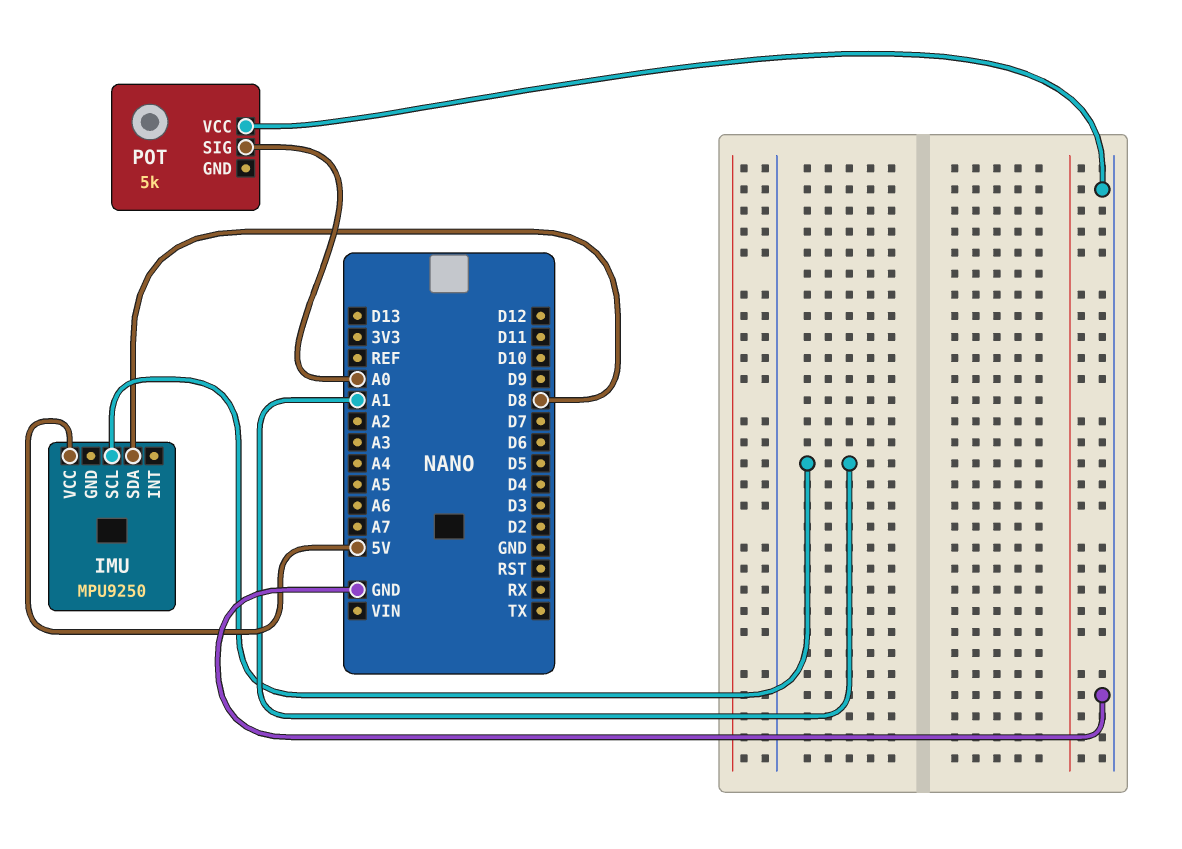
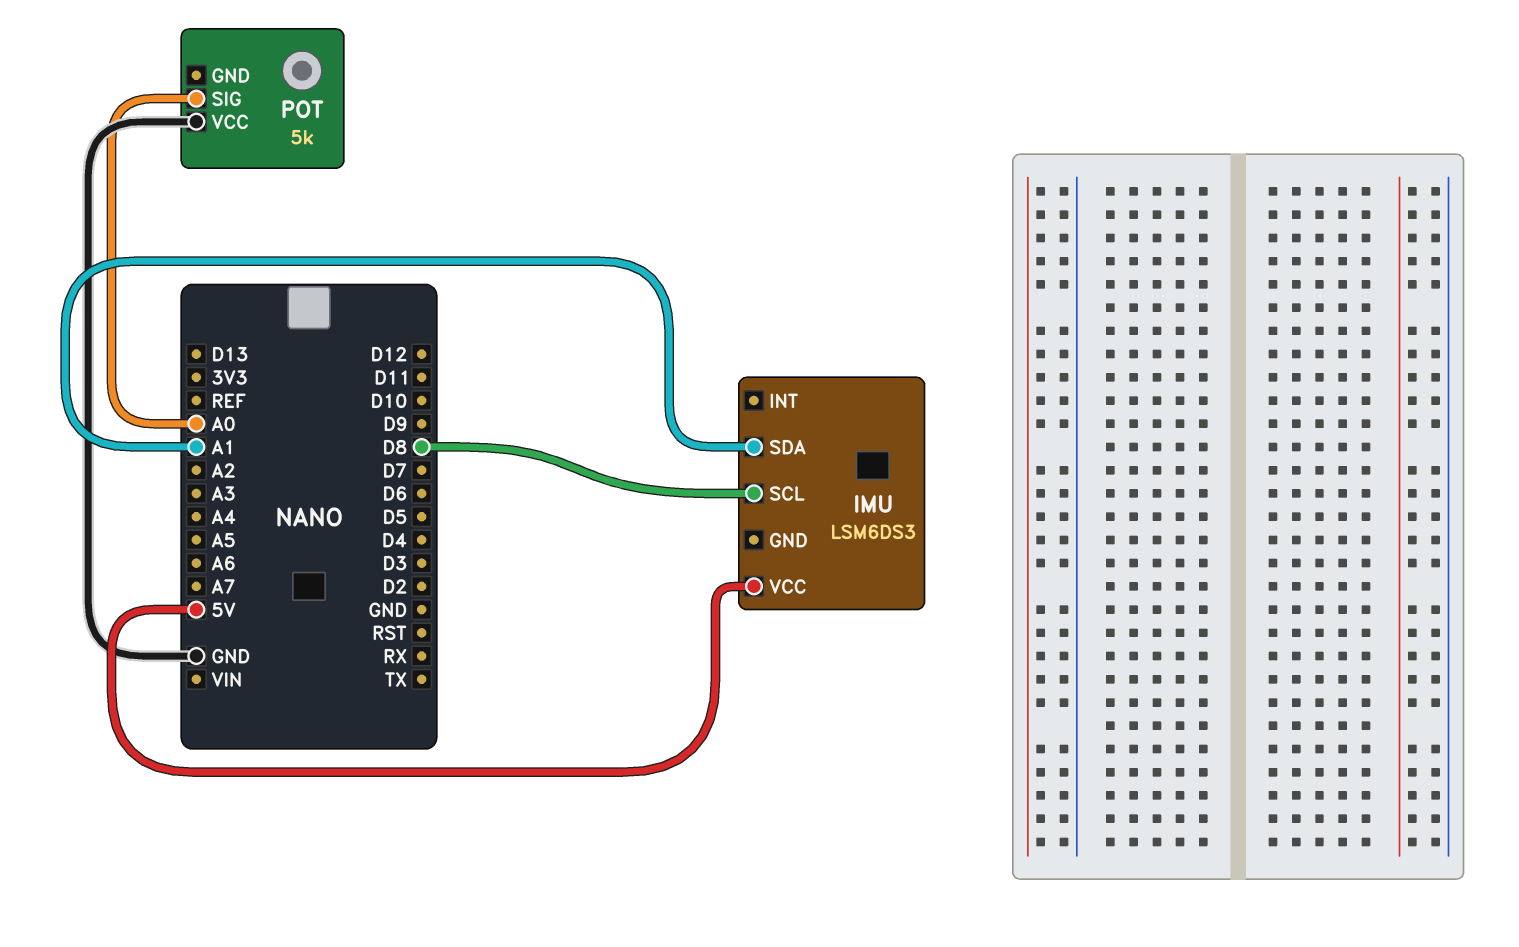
IMU: MPU9250 -> LSM6DS3
IMU pin SCL: A1 -> D8
IMU pin SDA: D8 -> A1

